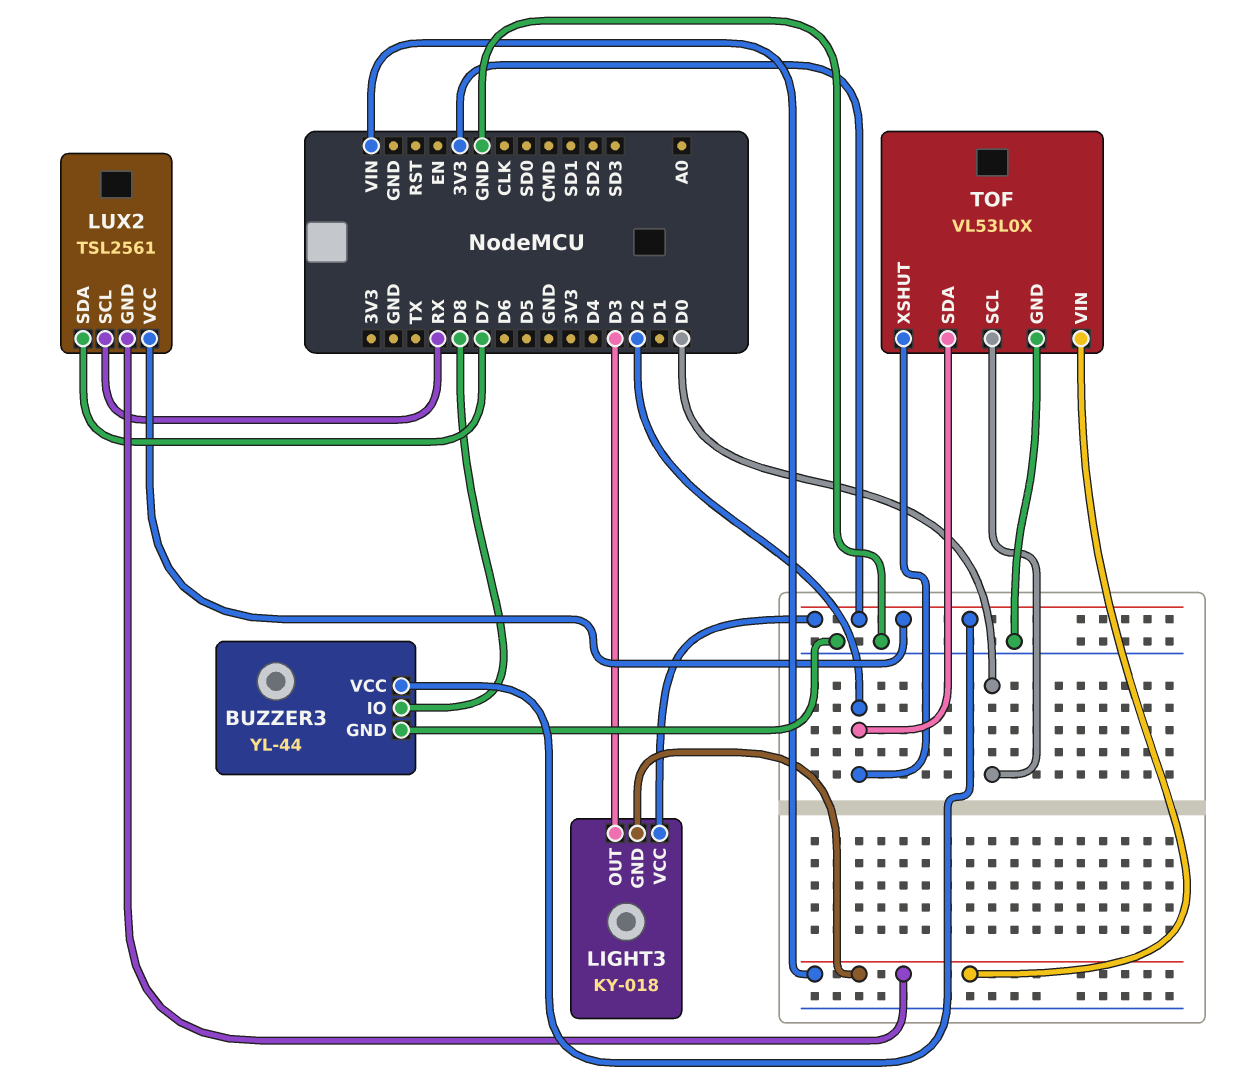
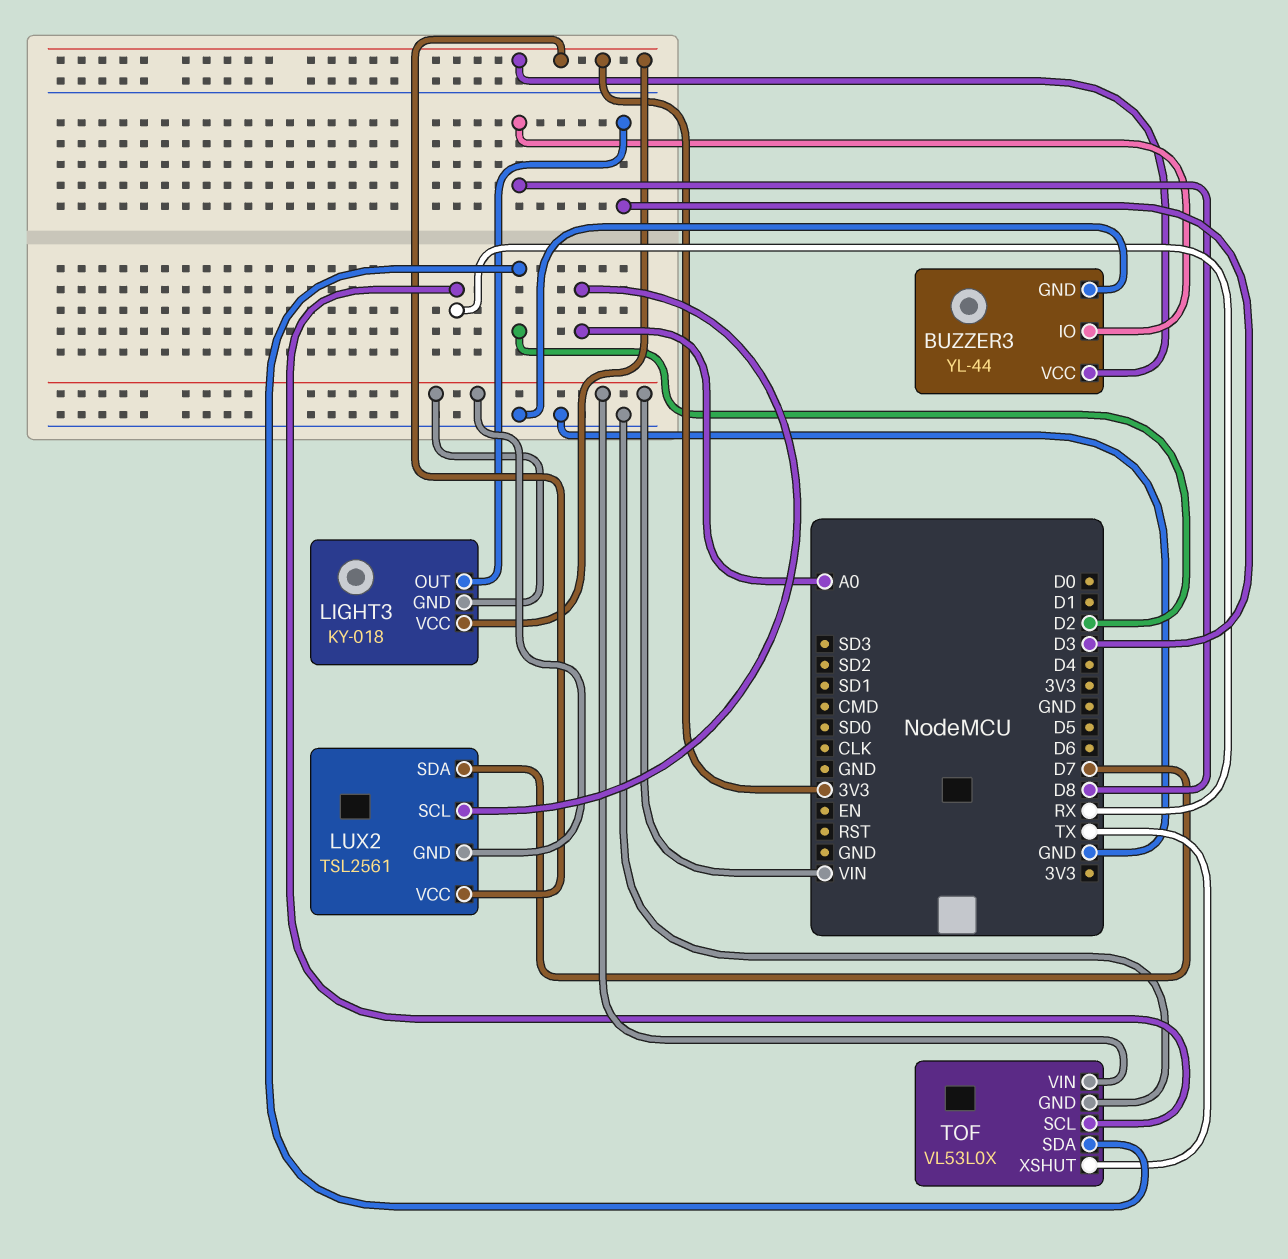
LUX2 pin SCL: RX -> A0
TOF pin SCL: D0 -> RX
TOF pin XSHUT: D2 -> TX

